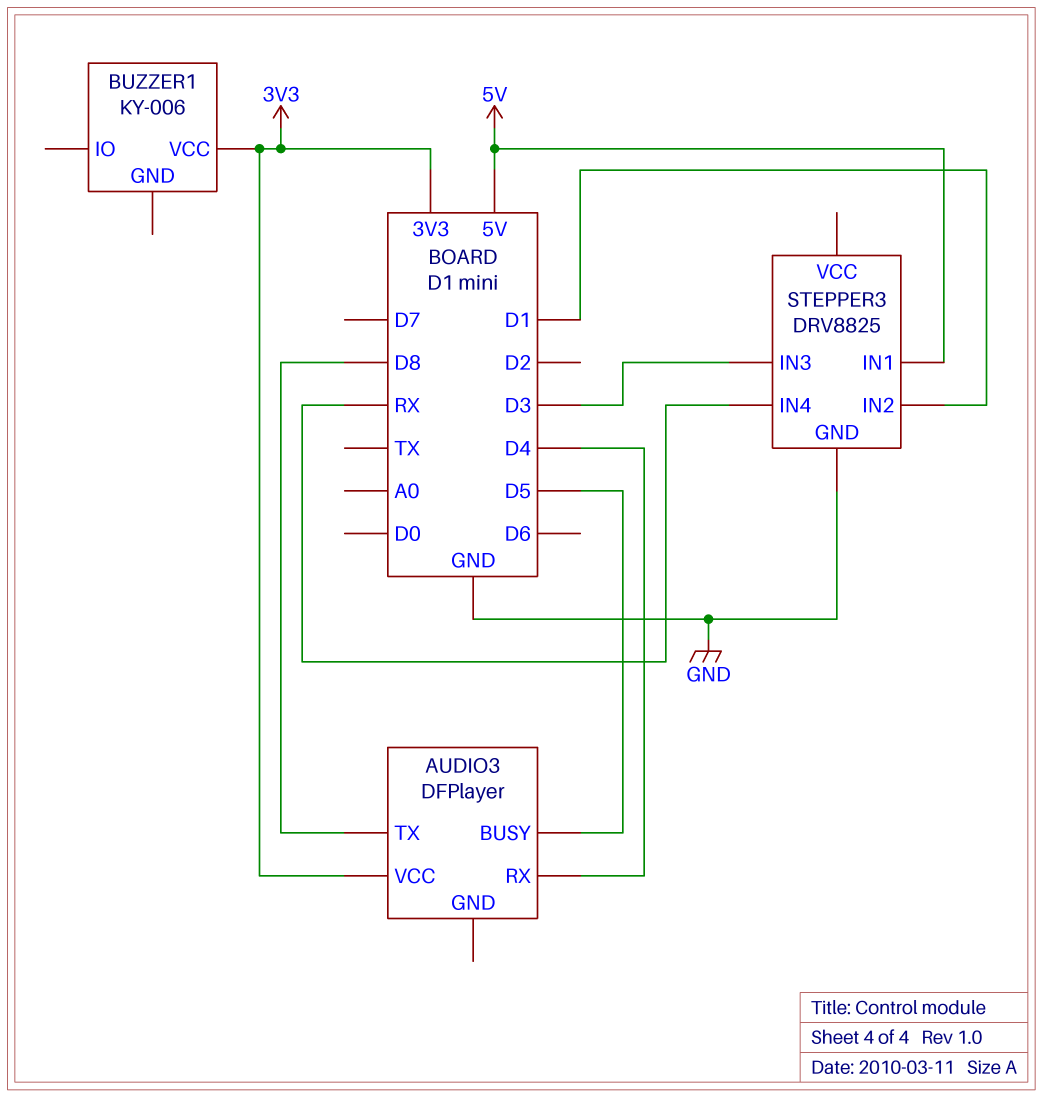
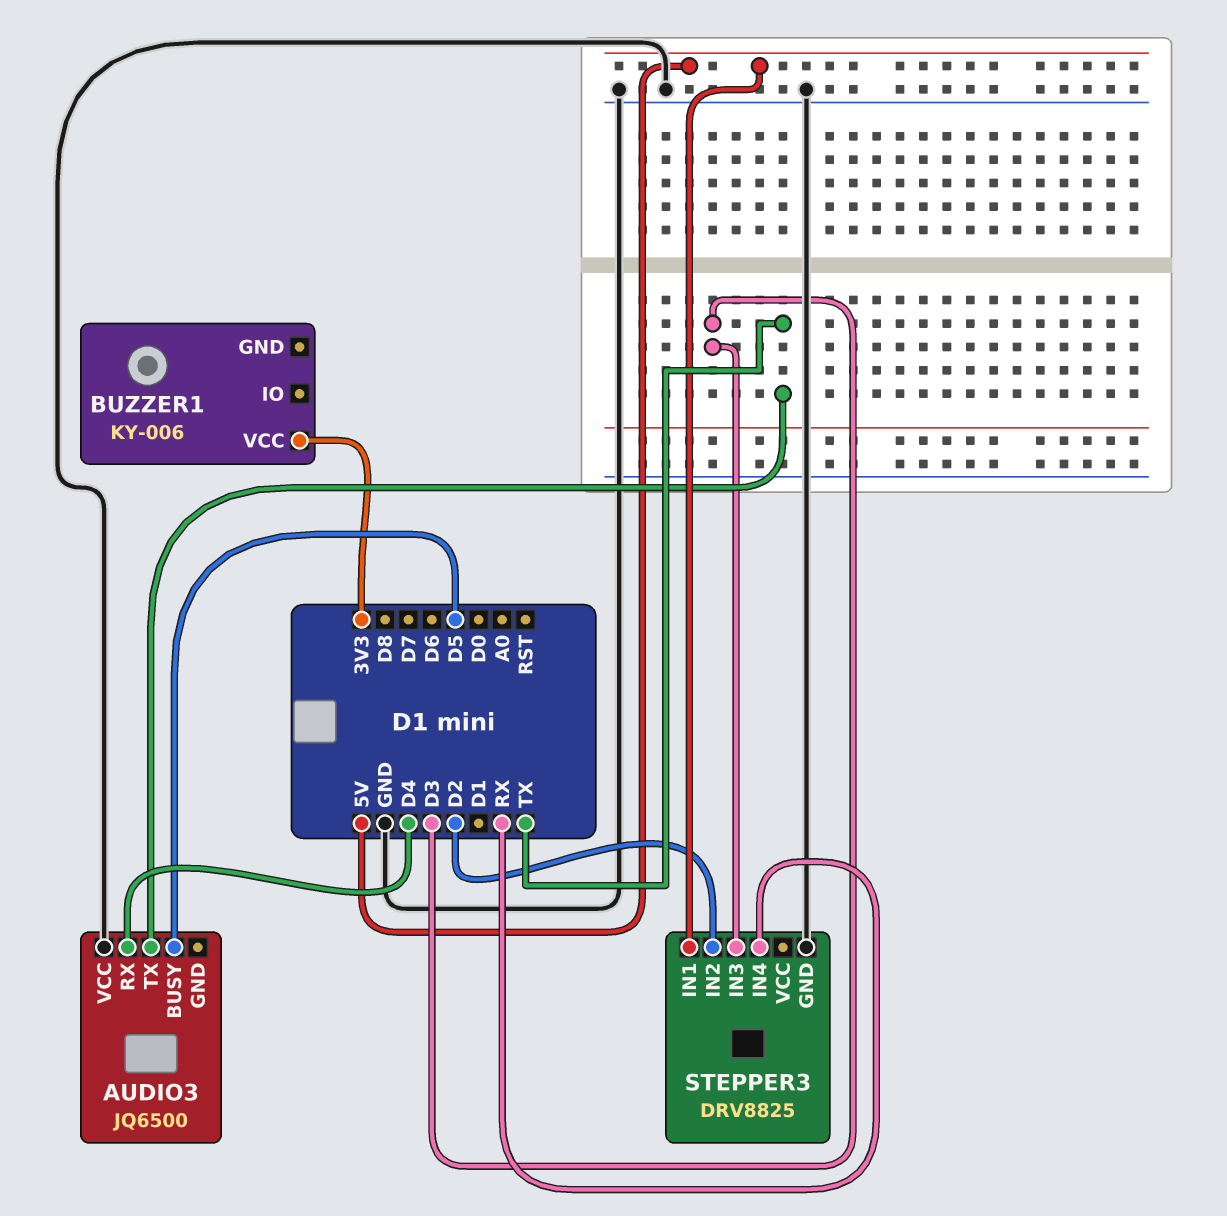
AUDIO3: DFPlayer -> JQ6500
AUDIO3 pin TX: D8 -> TX
AUDIO3 pin VCC: 3V3 -> GND
STEPPER3 pin IN2: D1 -> D2

